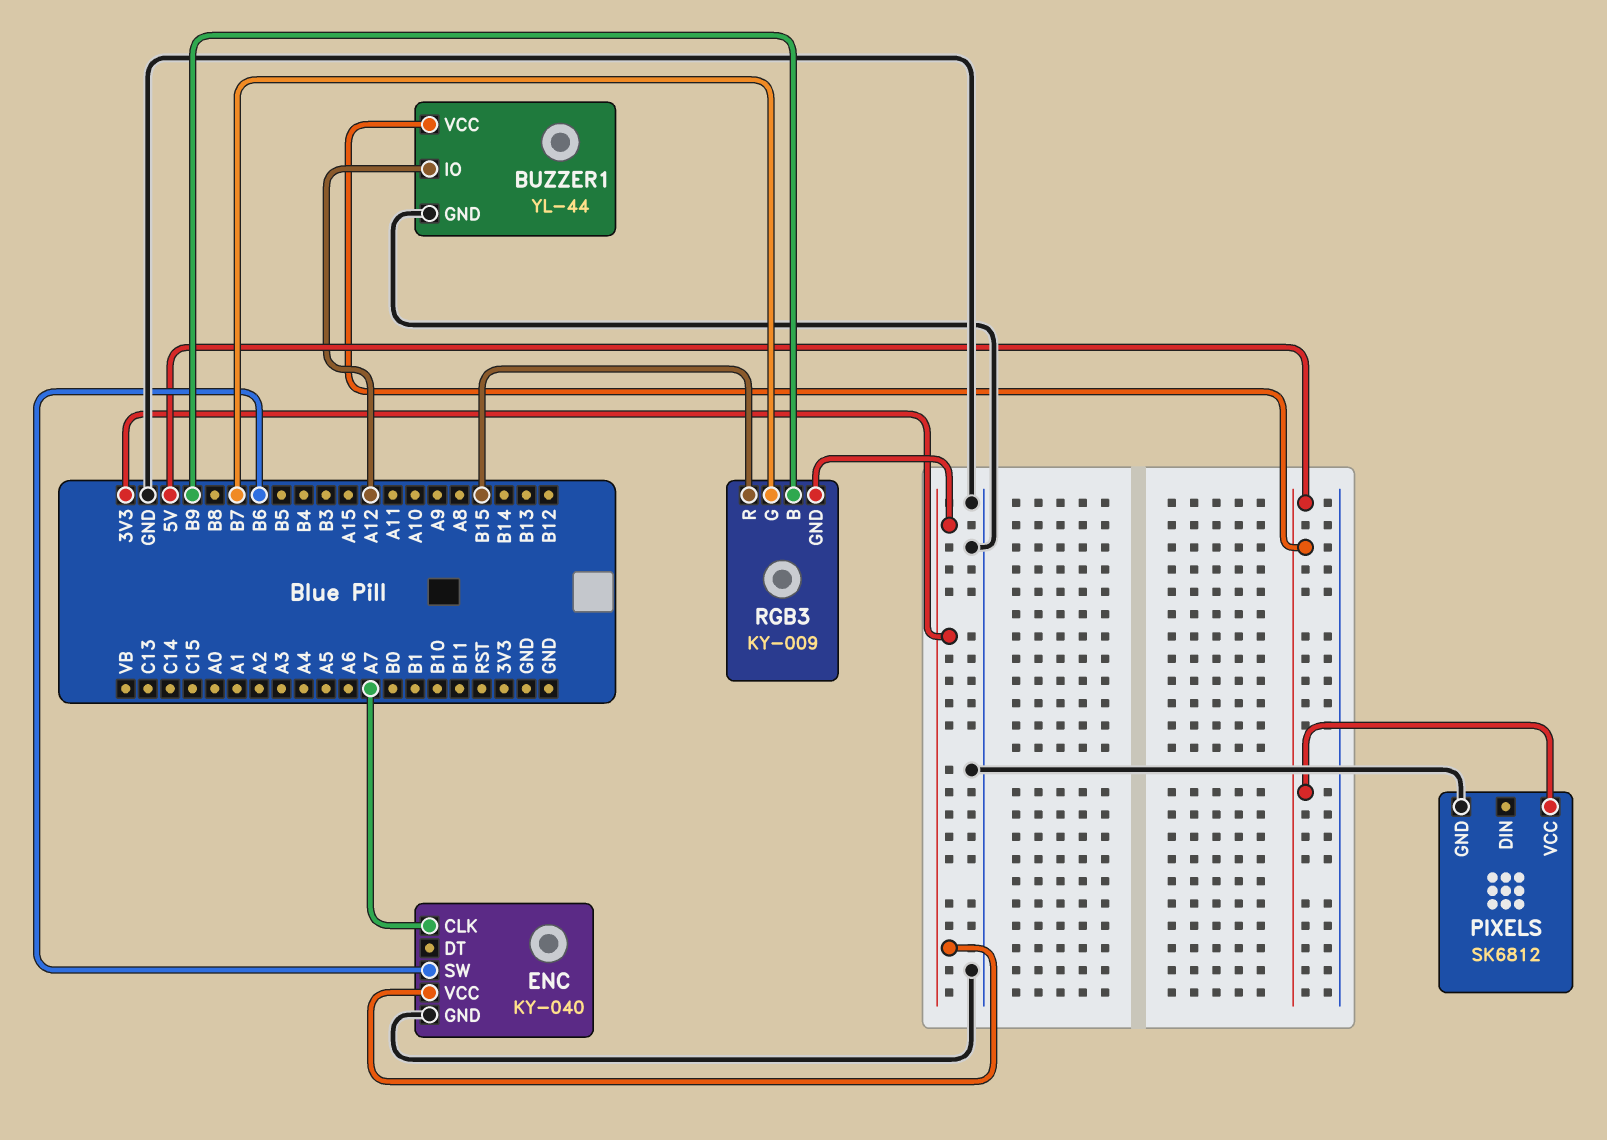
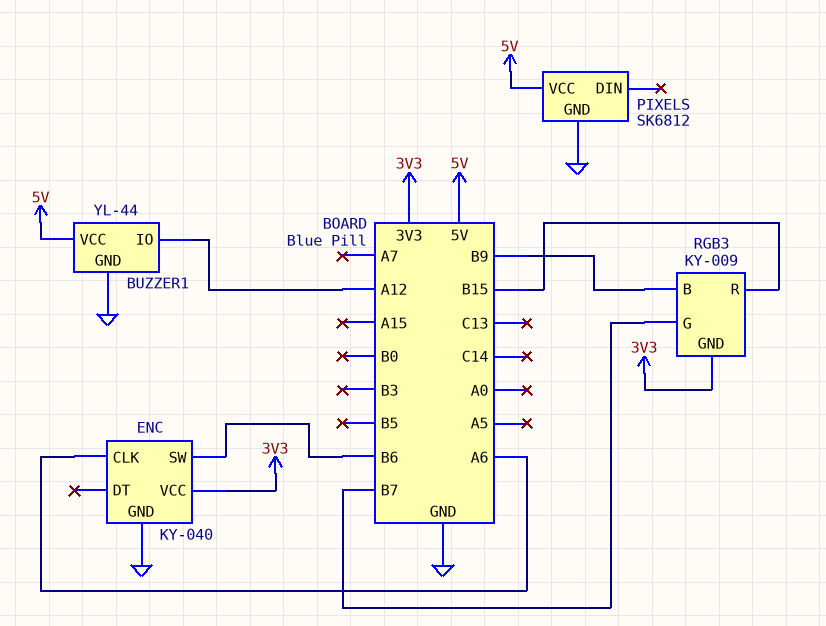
ENC pin CLK: A7 -> A6

